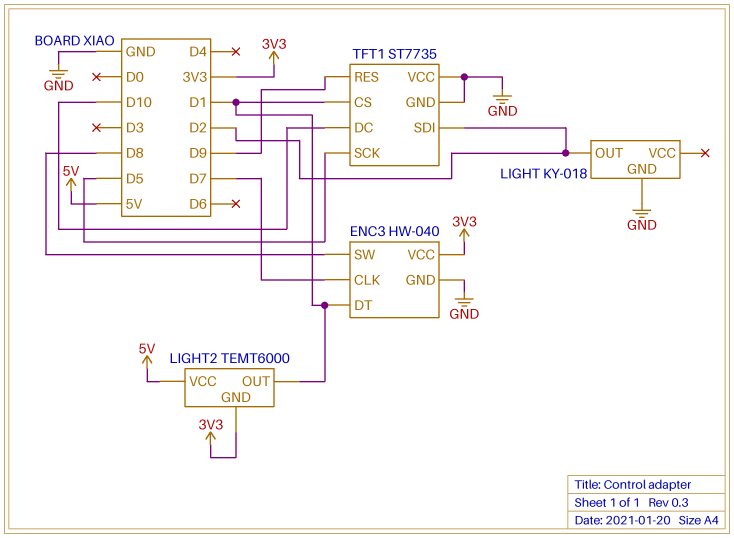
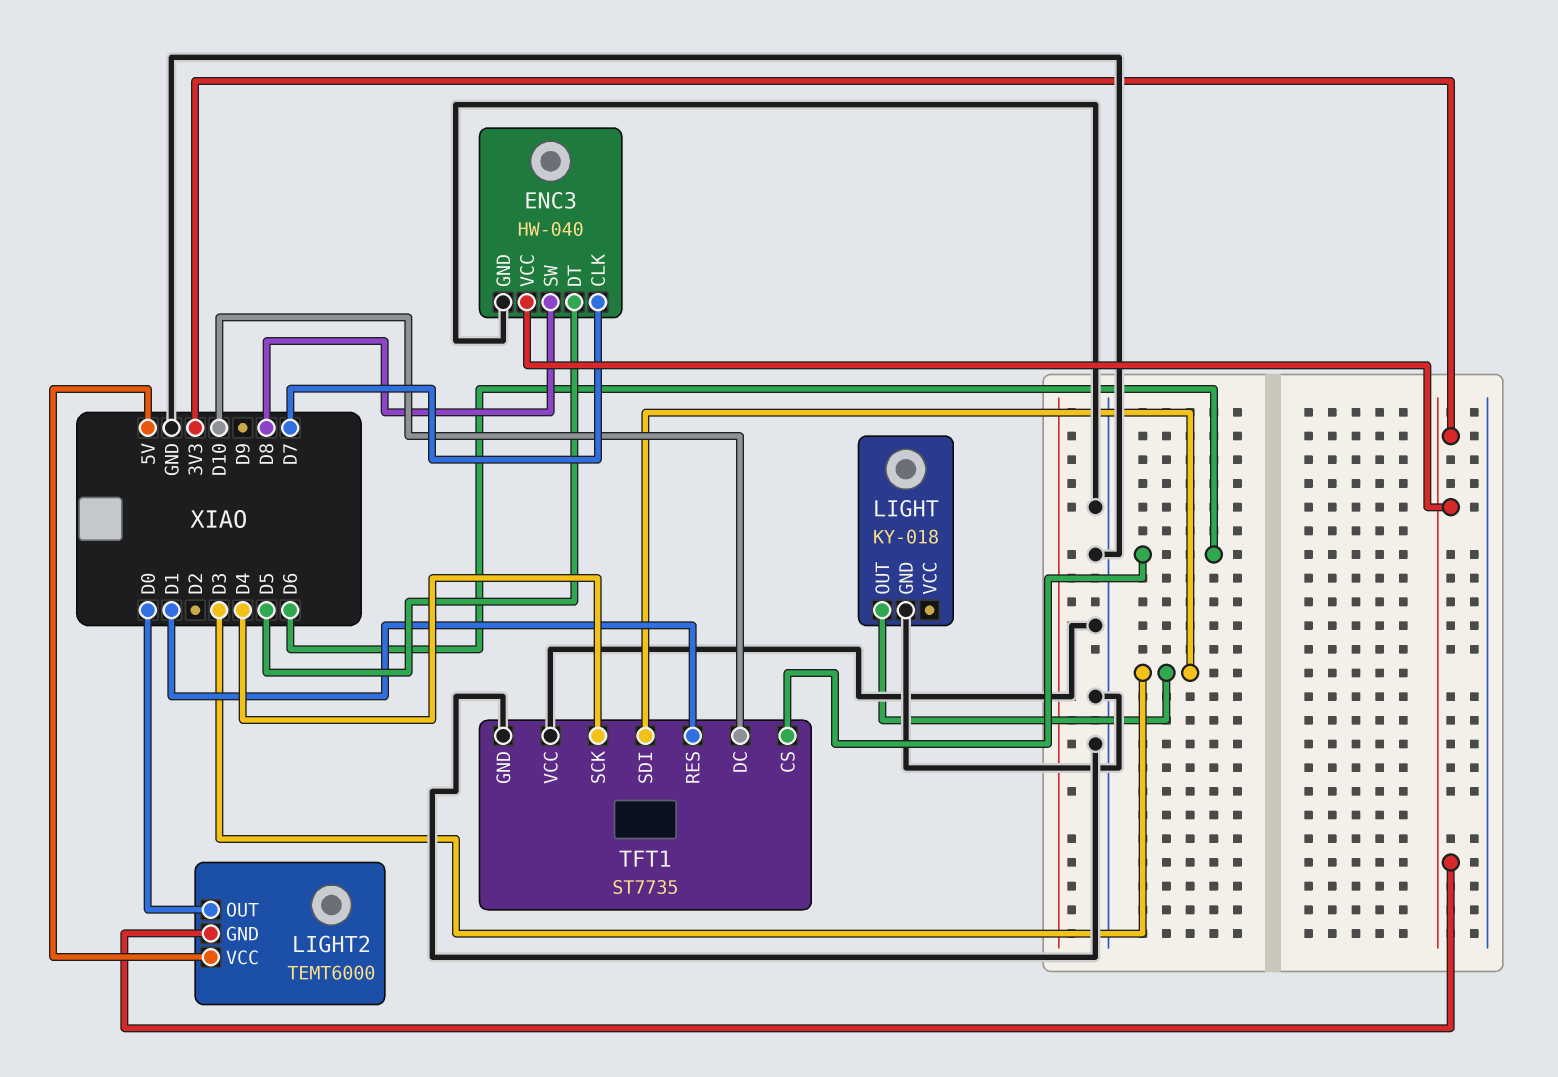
ENC3 pin DT: D1 -> D5
LIGHT pin OUT: D2 -> D3
LIGHT2 pin OUT: D1 -> D0
TFT1 pin CS: D1 -> D6
TFT1 pin RES: D9 -> D1
TFT1 pin SCK: D5 -> D4
TFT1 pin SDI: D2 -> D3

